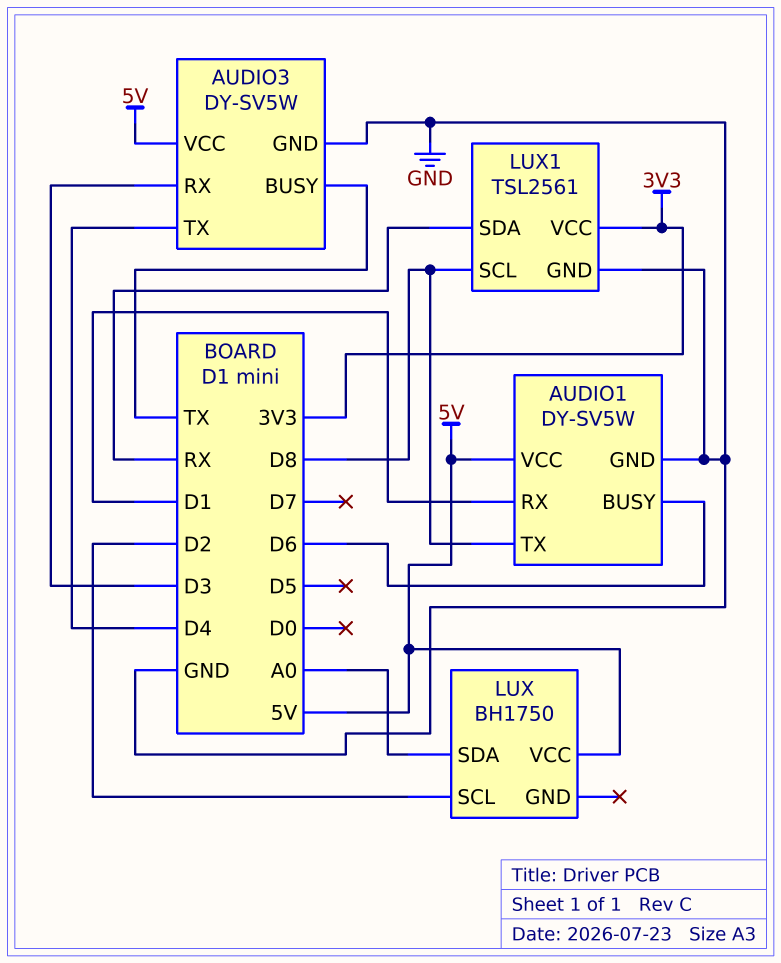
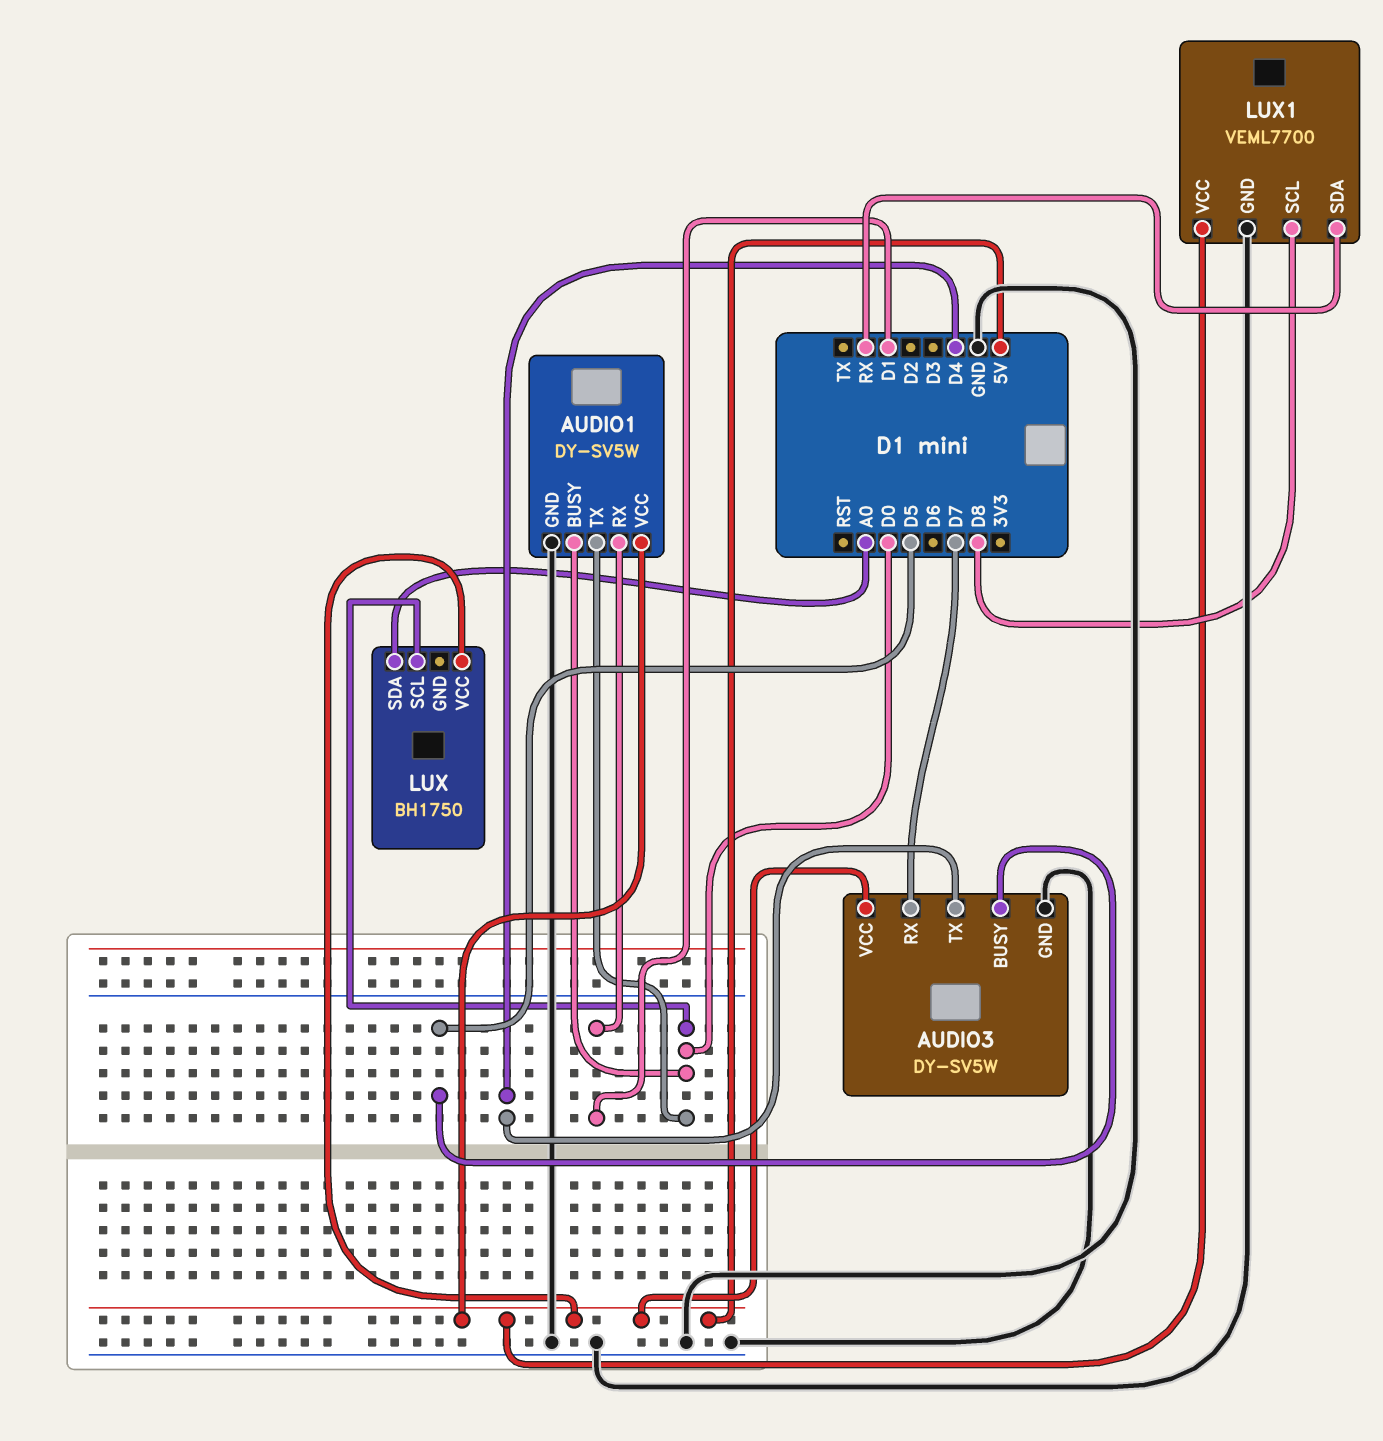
AUDIO1 pin BUSY: D6 -> D0
AUDIO1 pin TX: D8 -> D0
AUDIO3 pin BUSY: TX -> D5
AUDIO3 pin RX: D3 -> D7
LUX pin SCL: D2 -> D0
LUX1: TSL2561 -> VEML7700
LUX1 pin VCC: 3V3 -> 5V

